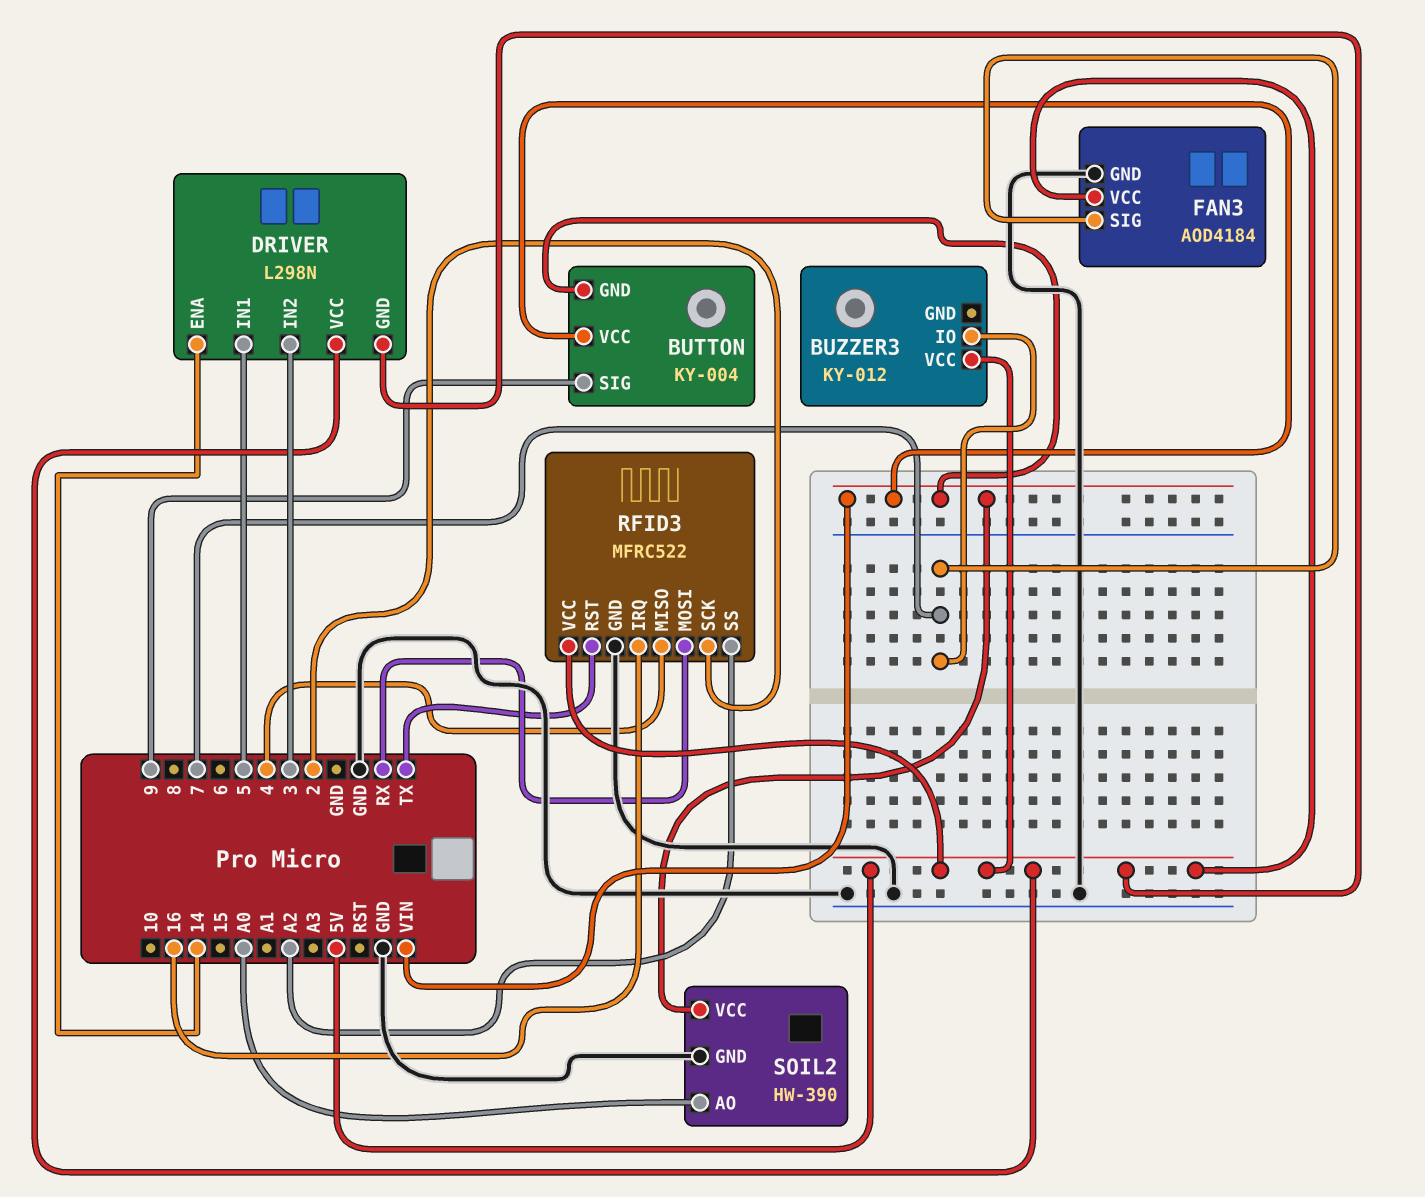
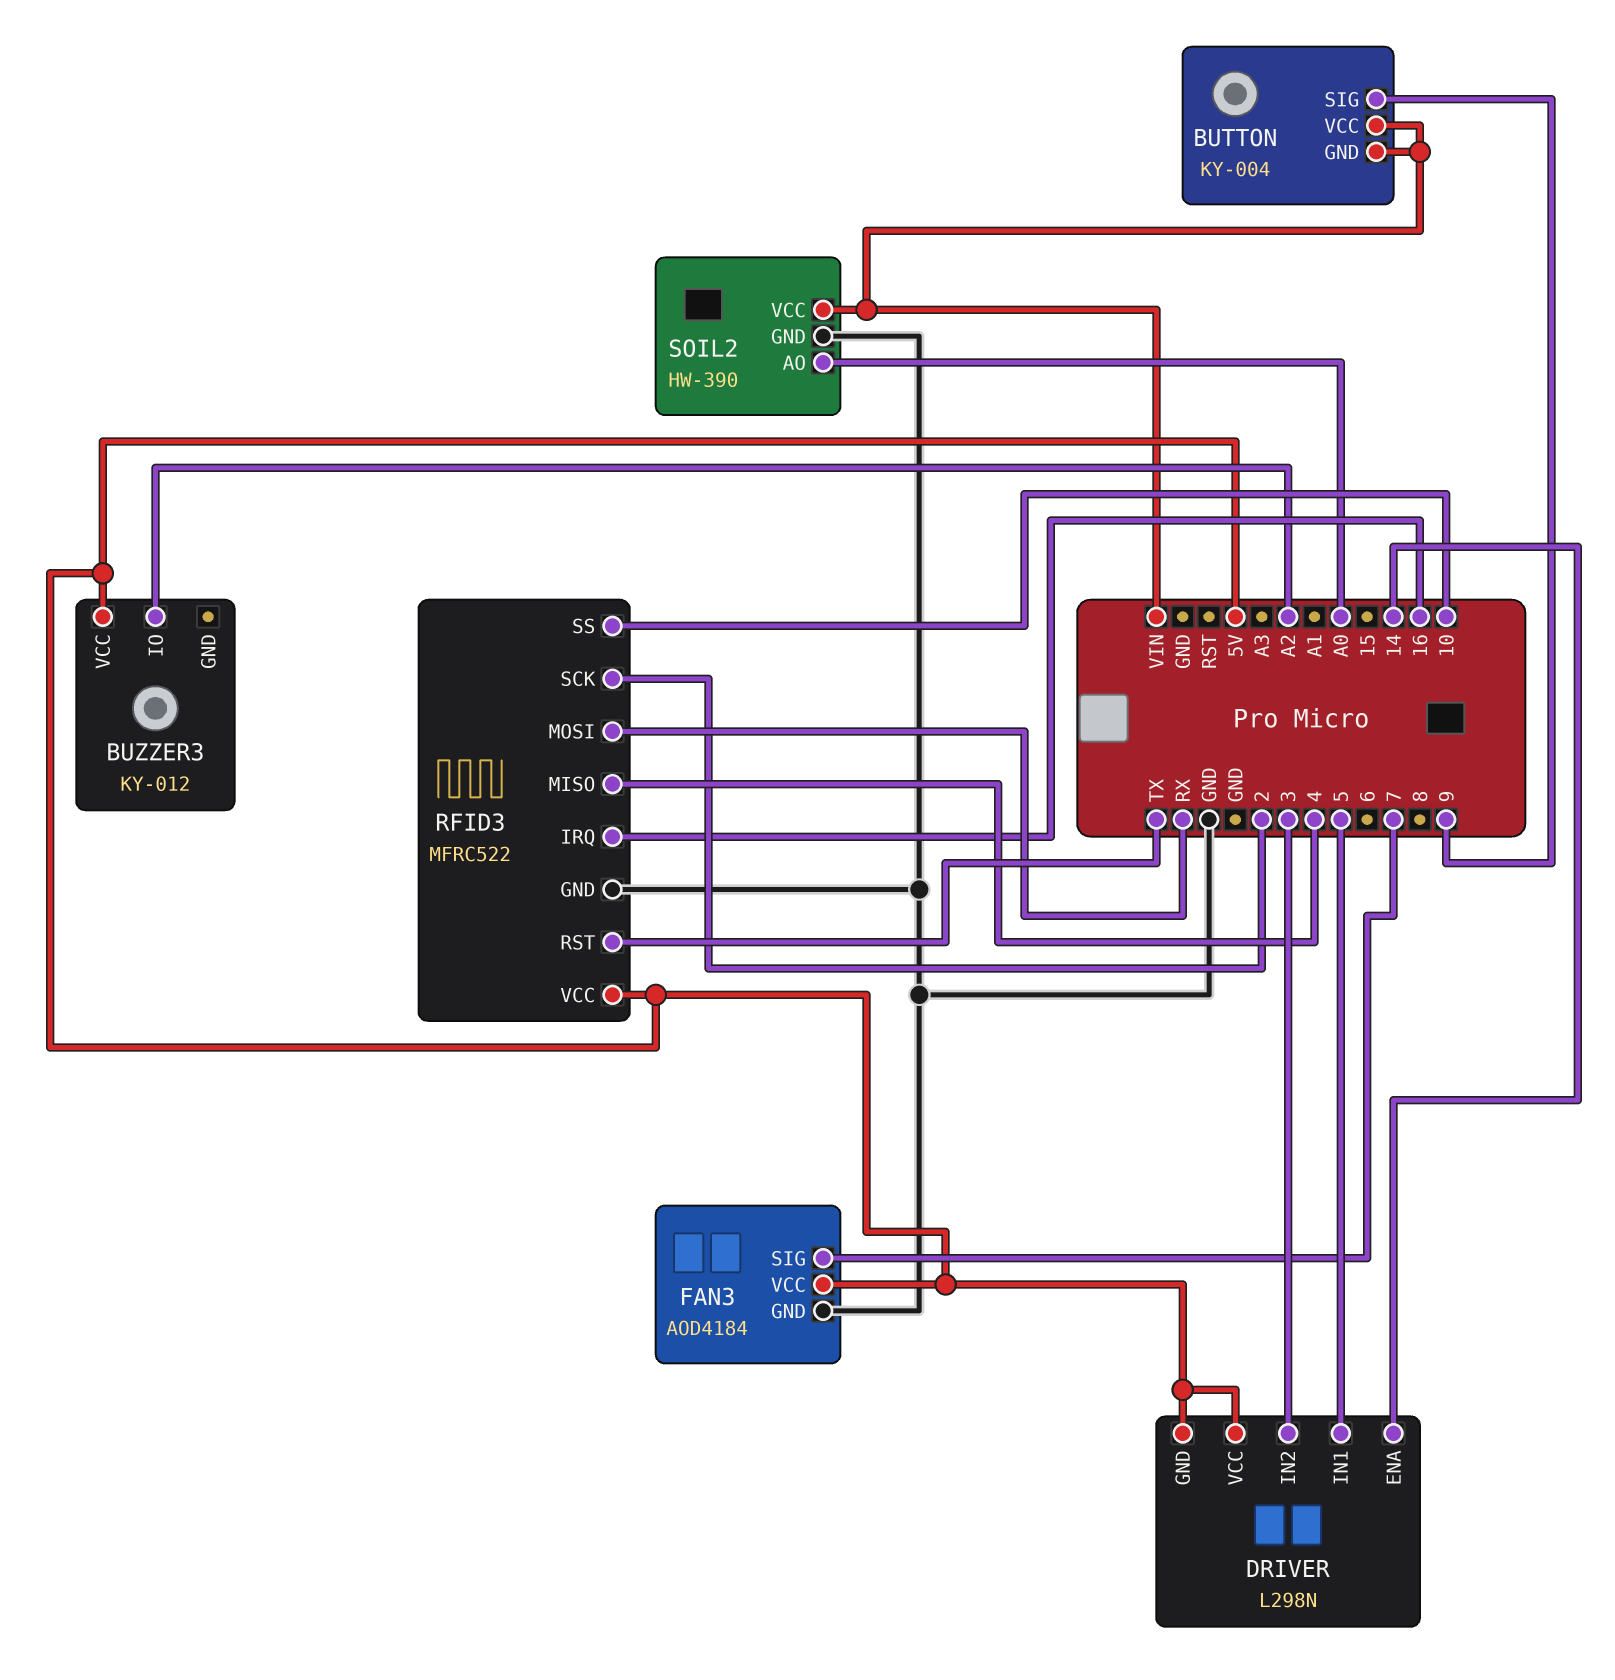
BUZZER3 pin IO: 7 -> A2
RFID3 pin SS: A2 -> 10

